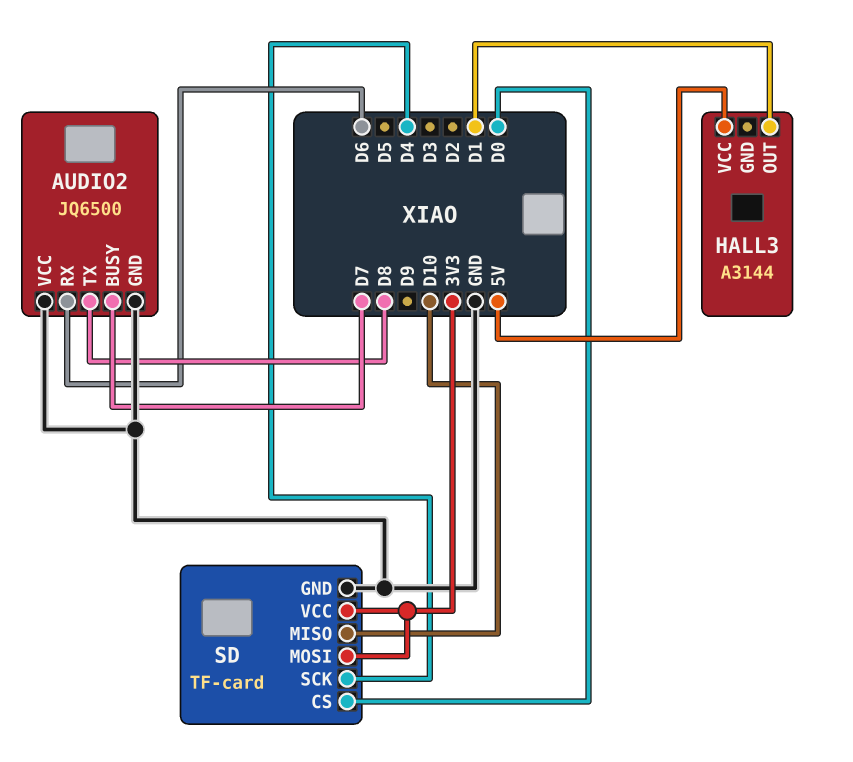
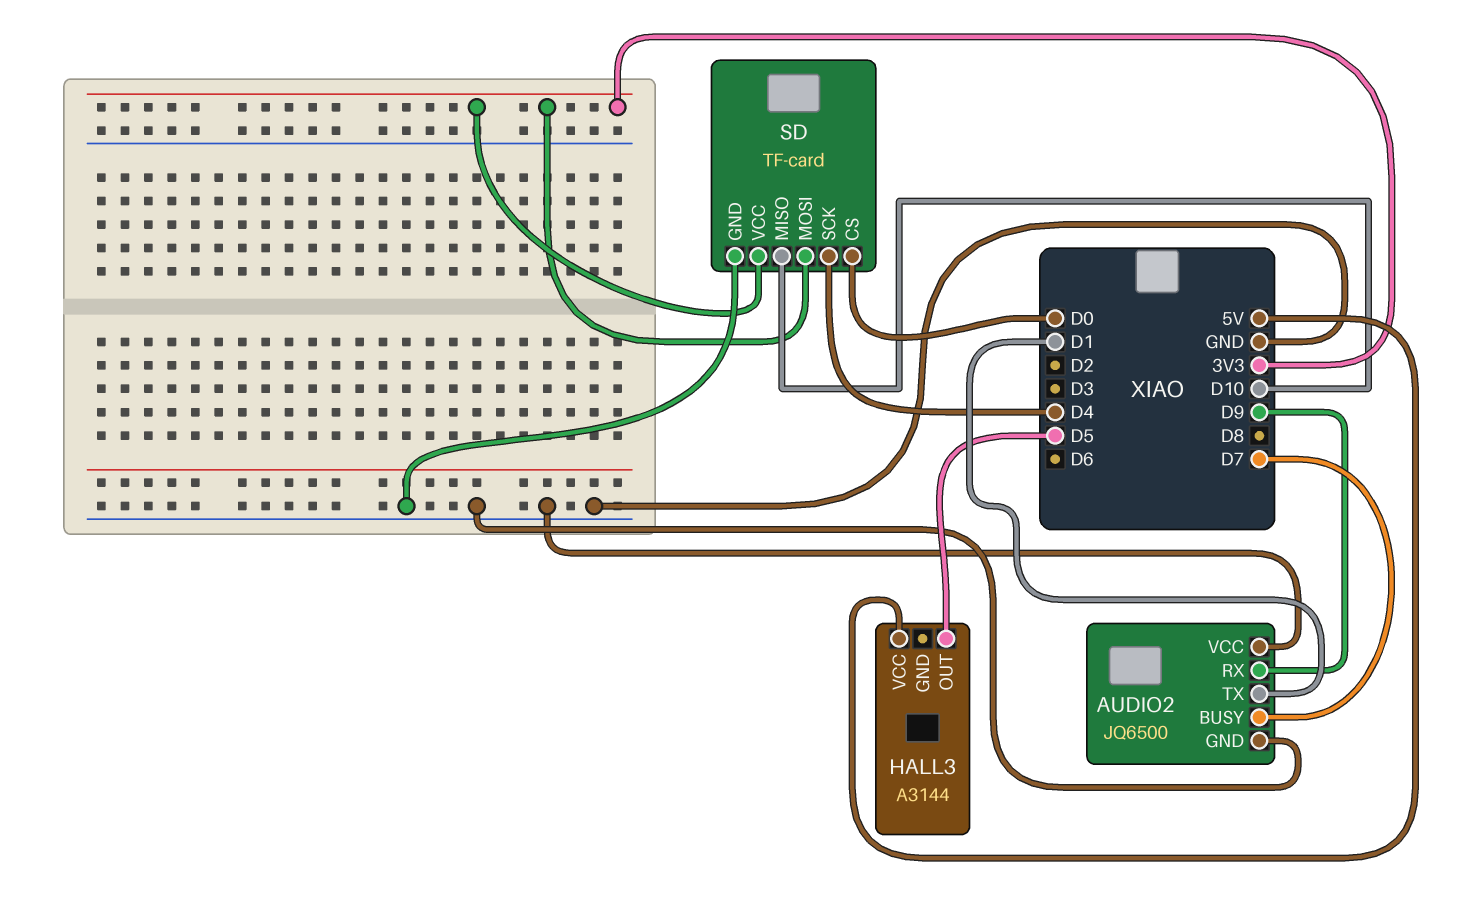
AUDIO2 pin RX: D6 -> D9
AUDIO2 pin TX: D8 -> D1
HALL3 pin OUT: D1 -> D5

